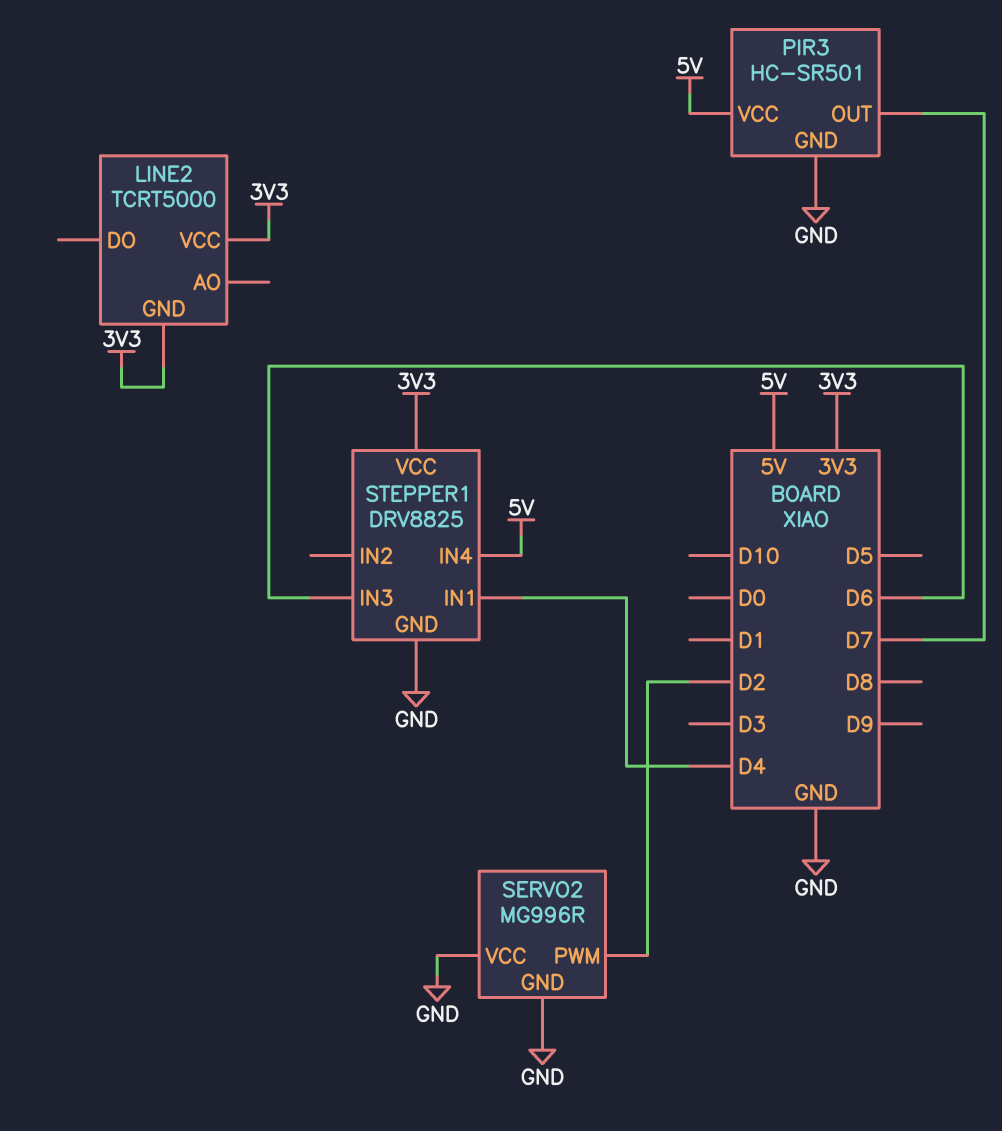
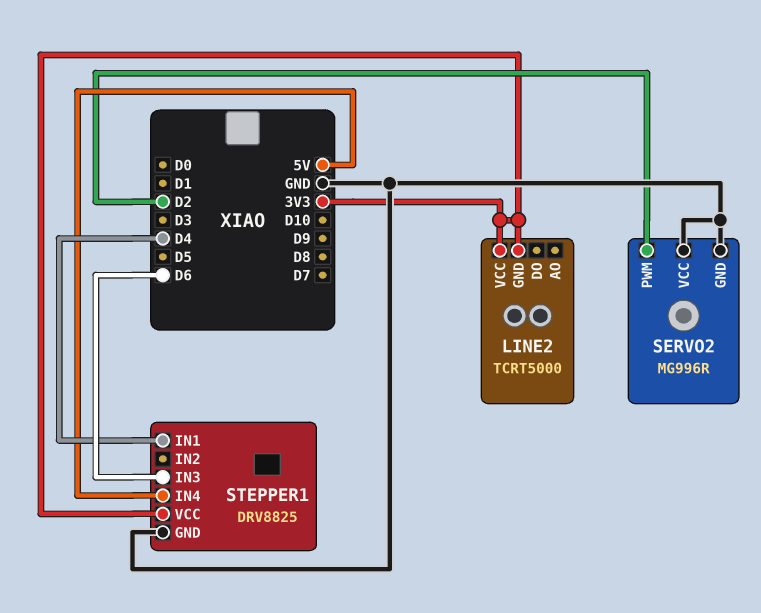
PIR3: HC-SR501 -> none
PIR3 pin GND: GND -> none
PIR3 pin OUT: D7 -> none
PIR3 pin VCC: 5V -> none

